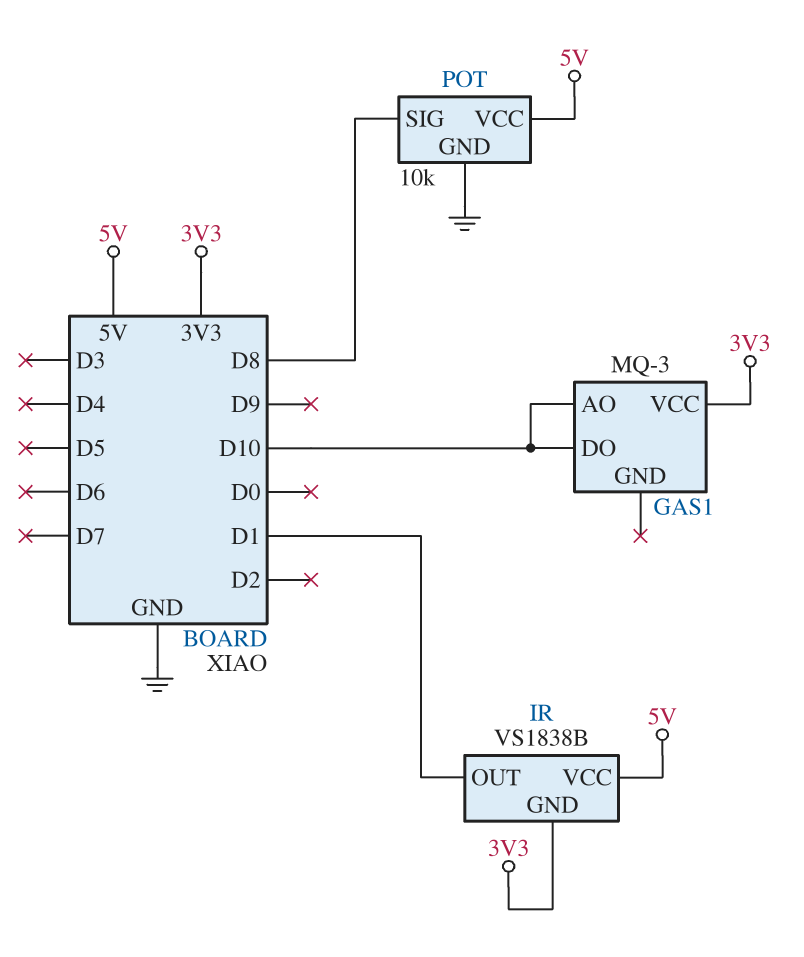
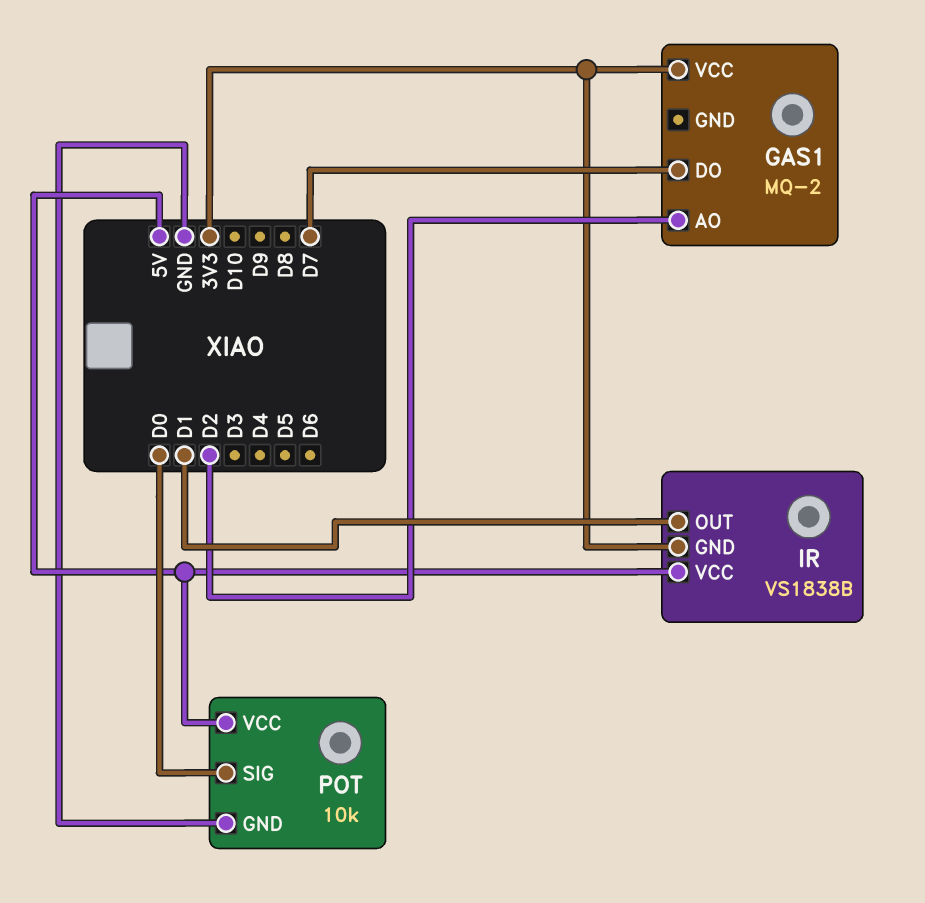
GAS1: MQ-3 -> MQ-2
GAS1 pin AO: D10 -> D2
GAS1 pin DO: D10 -> D7
POT pin SIG: D8 -> D0

